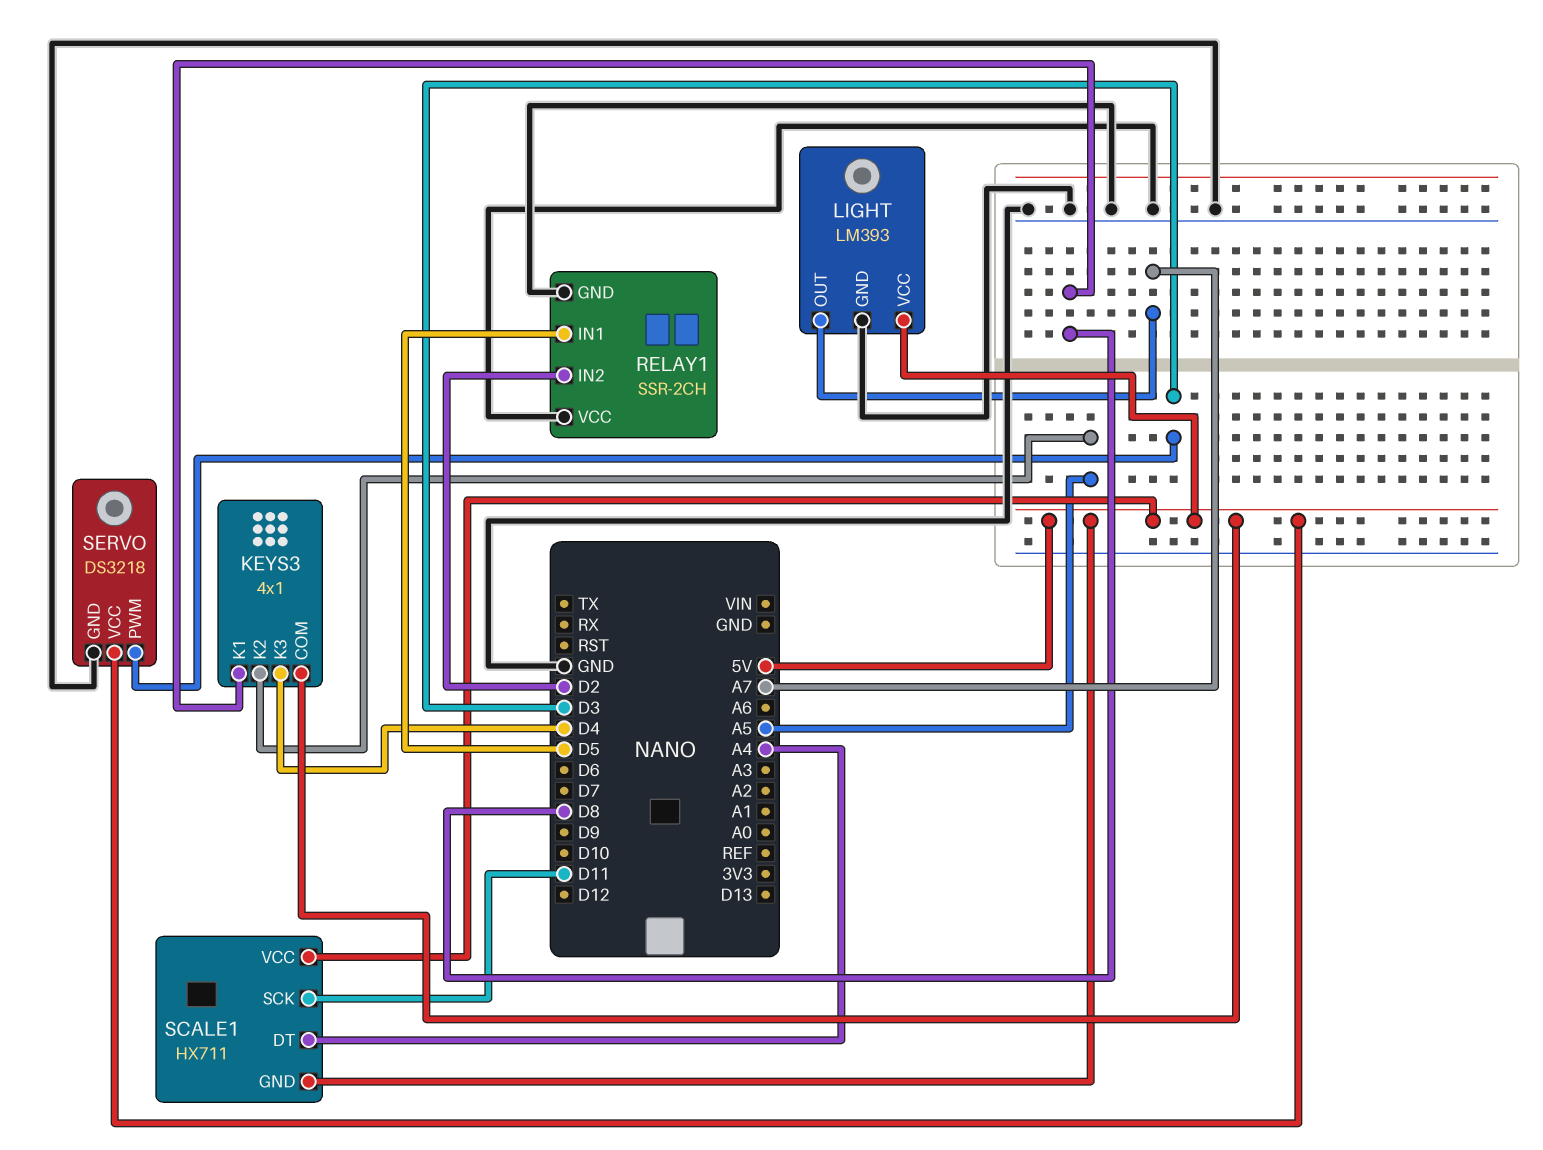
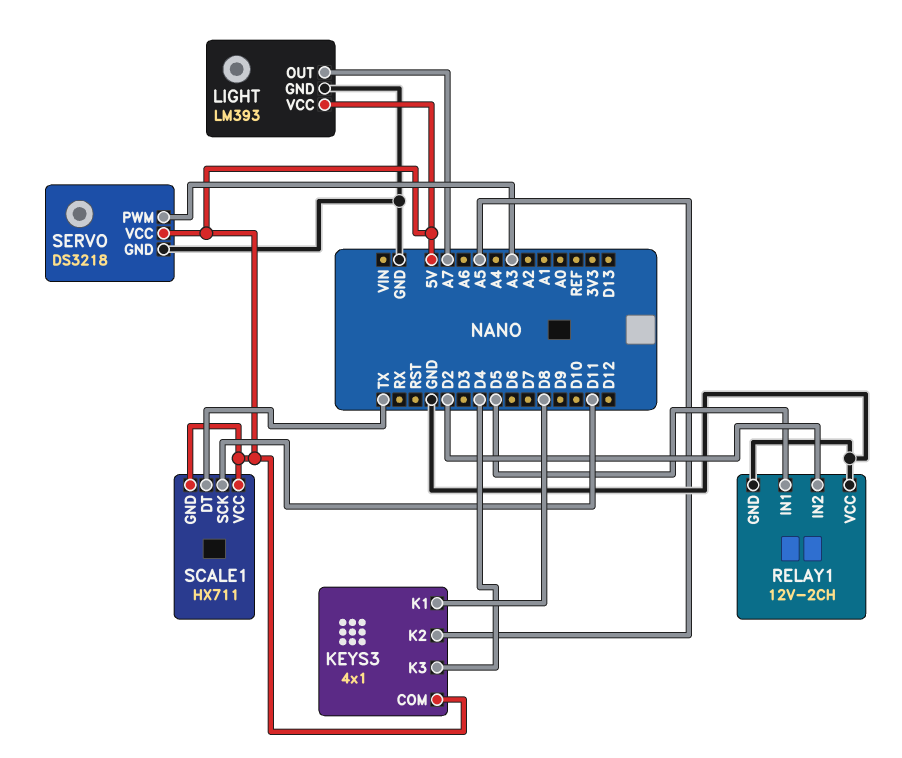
RELAY1: SSR-2CH -> 12V-2CH
SCALE1 pin DT: A4 -> TX
SERVO pin PWM: D3 -> A3

